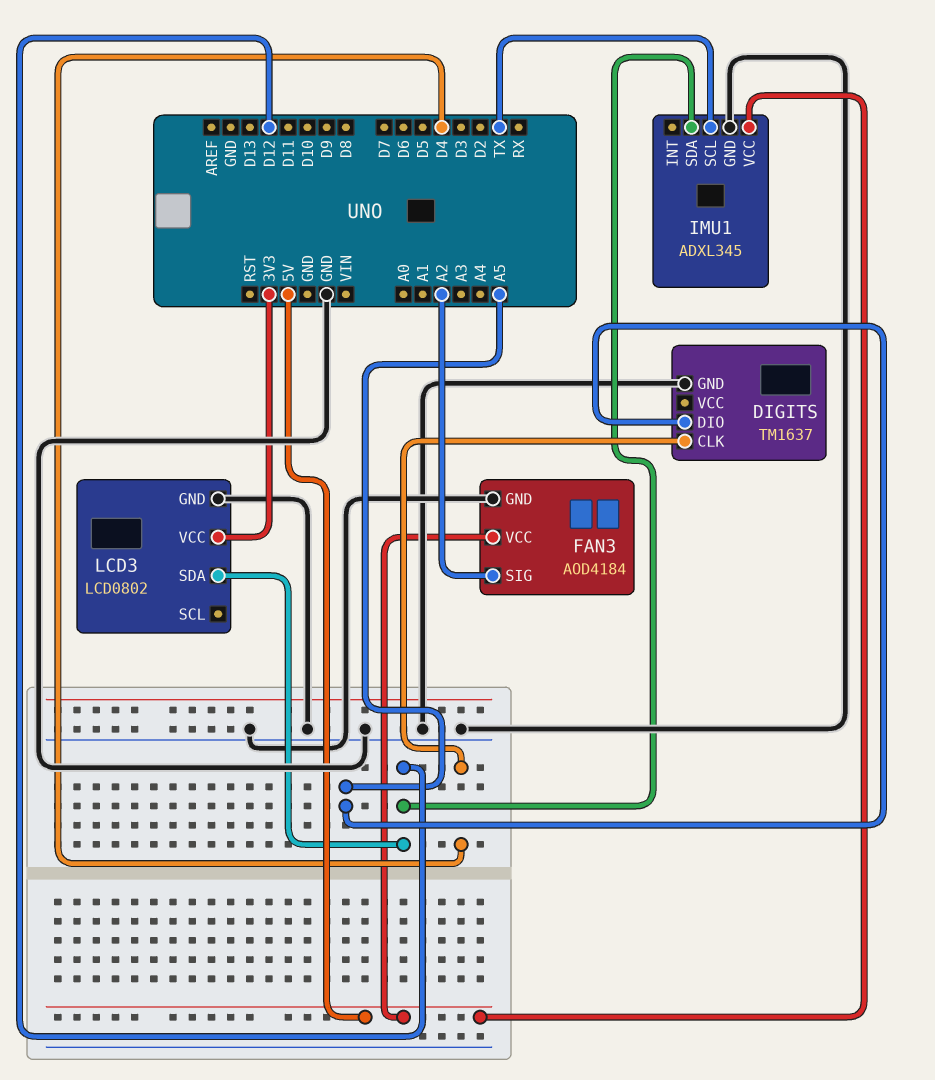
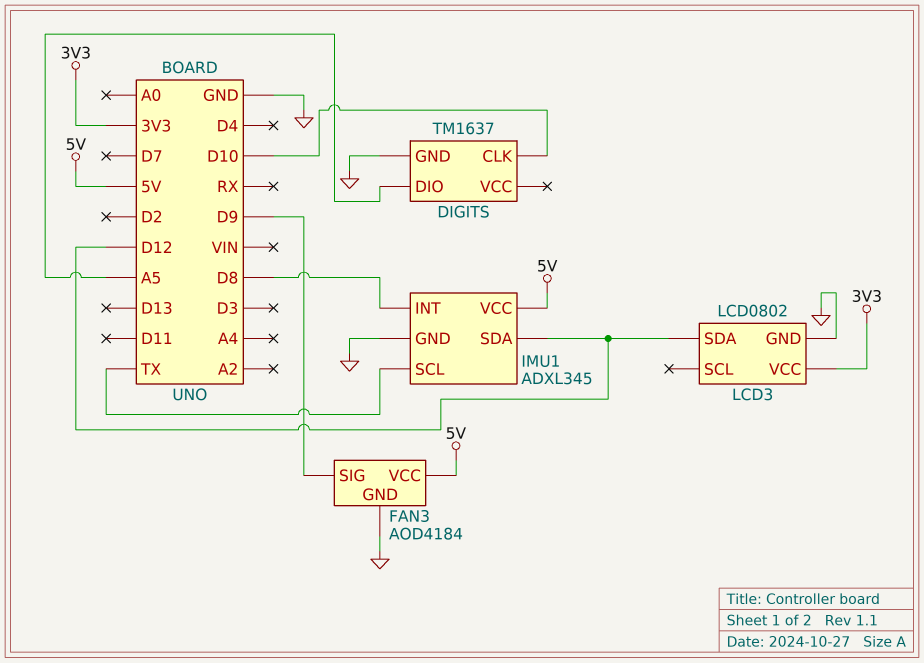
DIGITS pin CLK: D4 -> D10
FAN3 pin SIG: A2 -> D9
IMU1 pin INT: none -> D8

